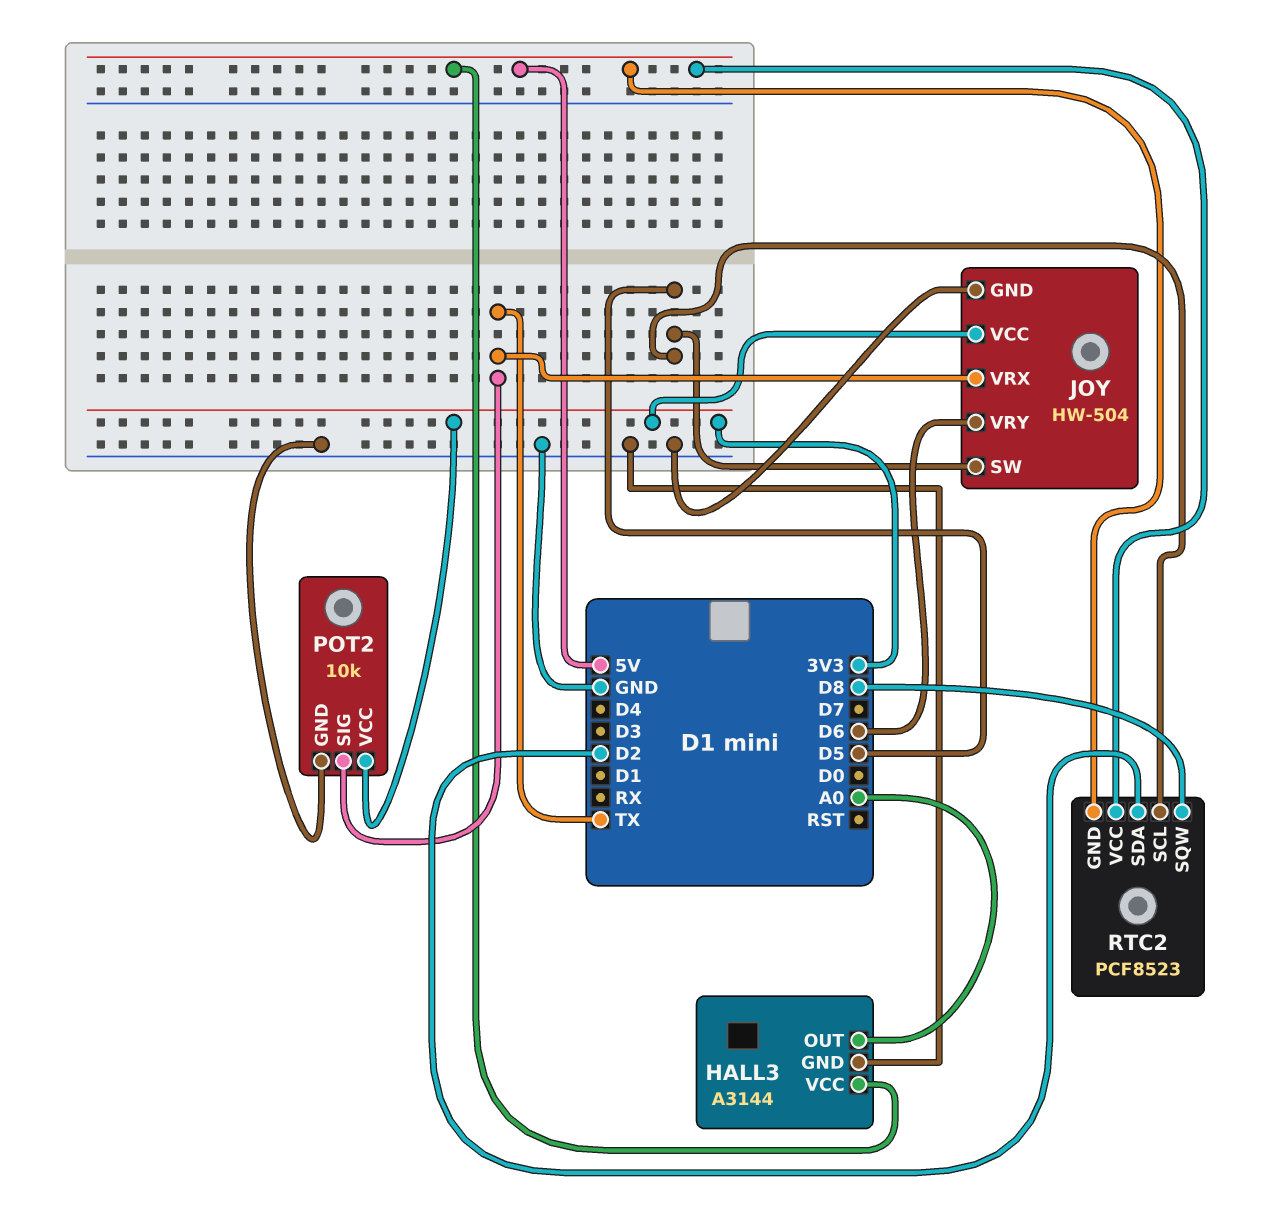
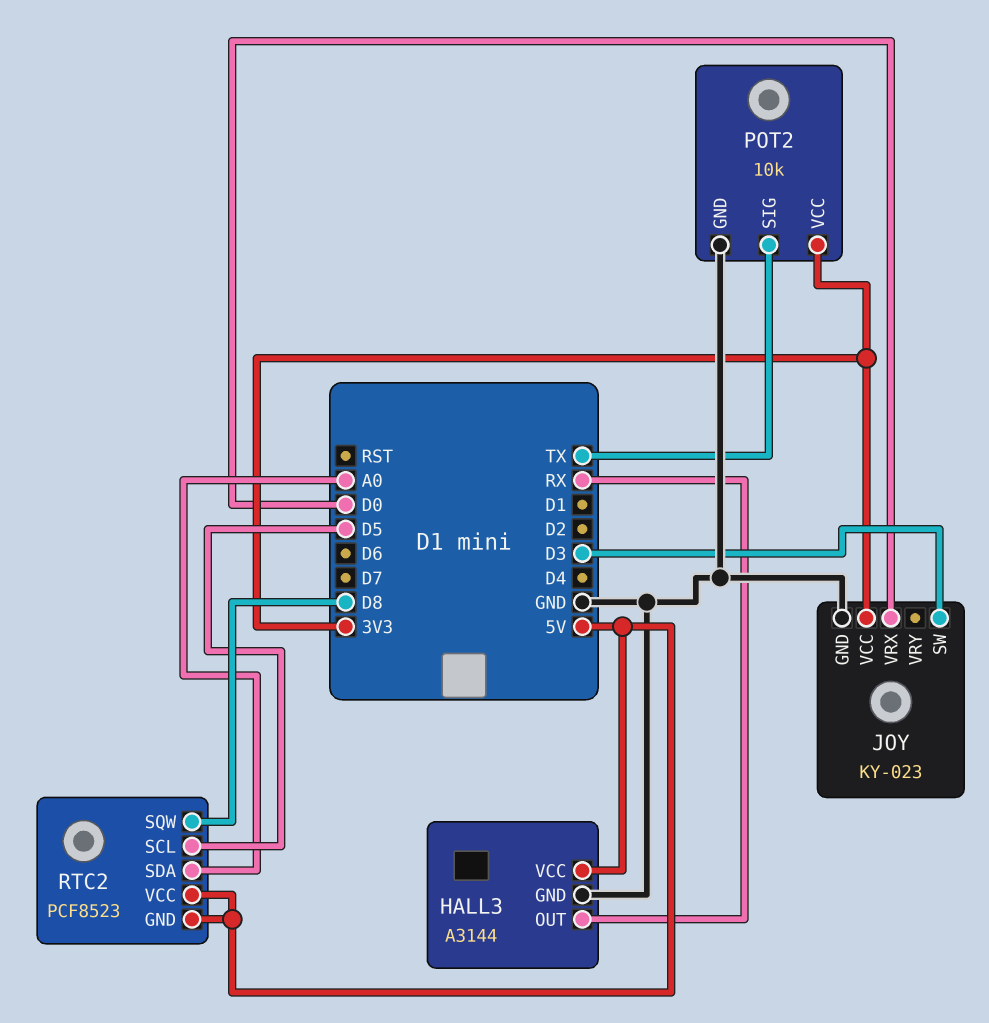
HALL3 pin OUT: A0 -> RX
JOY: HW-504 -> KY-023
JOY pin SW: D5 -> D3
JOY pin VRX: TX -> D0
JOY pin VRY: D6 -> none
RTC2 pin SDA: D2 -> A0

